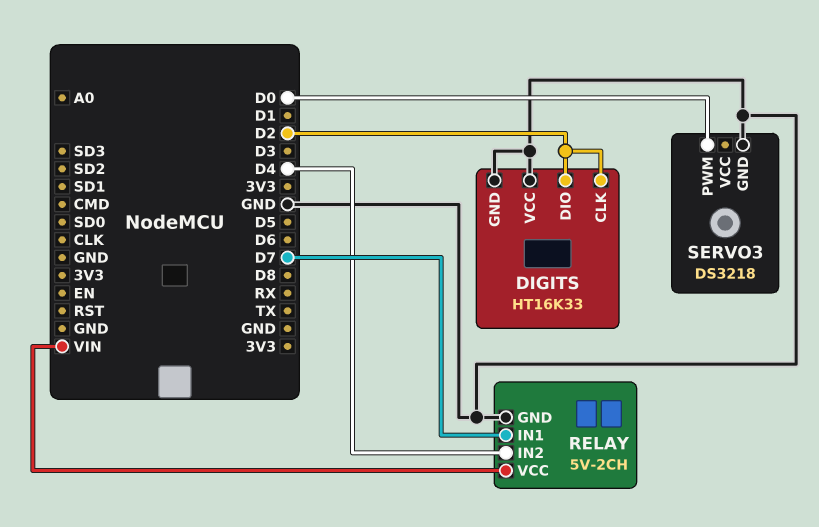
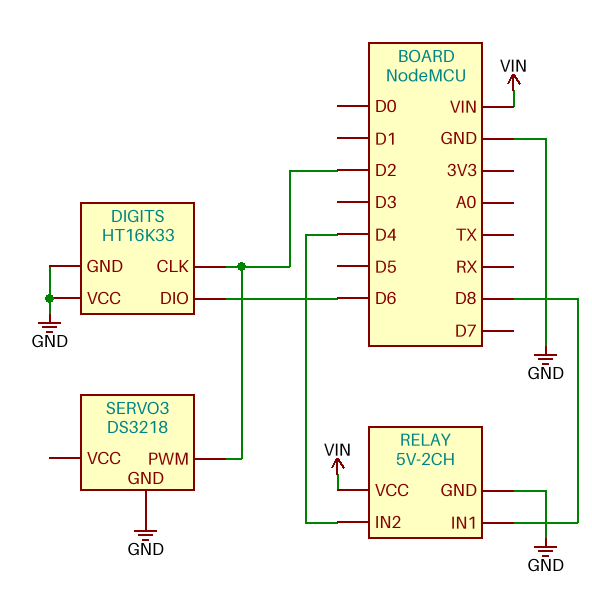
DIGITS pin DIO: D2 -> D6
RELAY pin IN1: D7 -> D8
SERVO3 pin PWM: D0 -> D2

